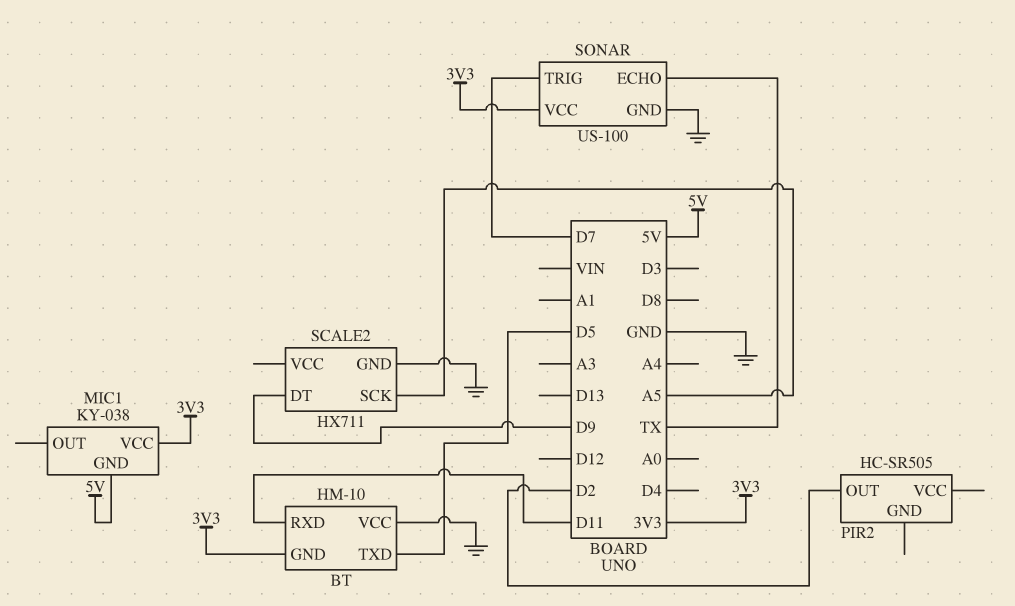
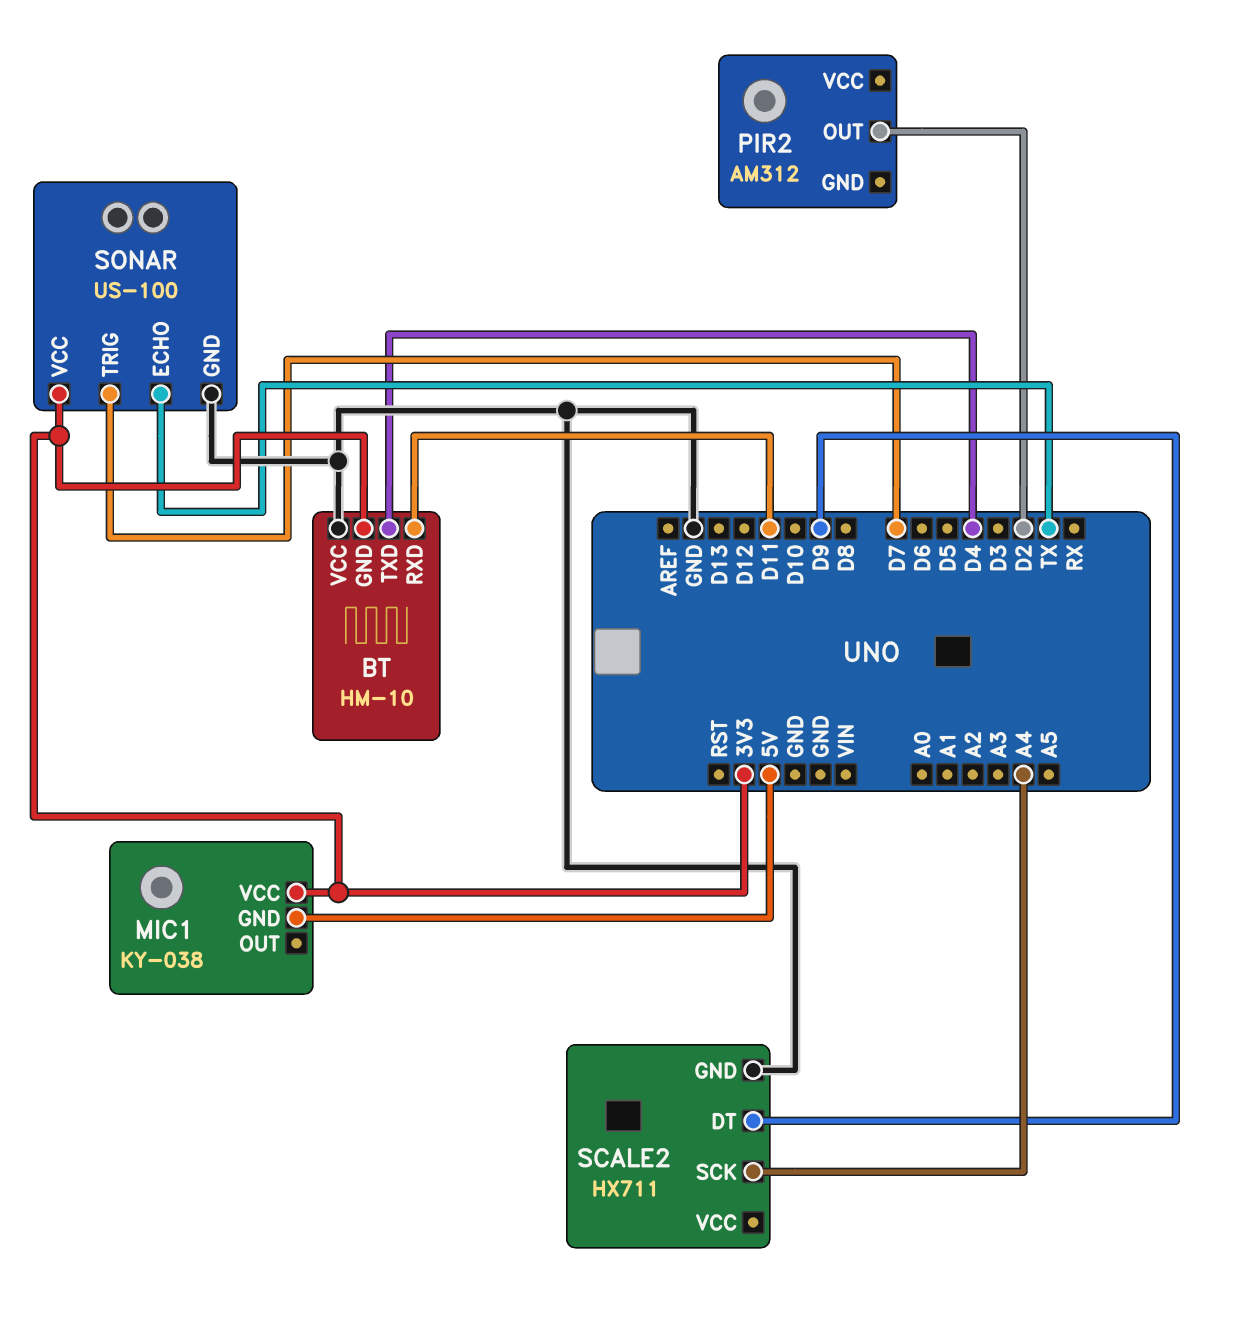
BT pin TXD: D5 -> D4
PIR2: HC-SR505 -> AM312
SCALE2 pin SCK: A5 -> A4

